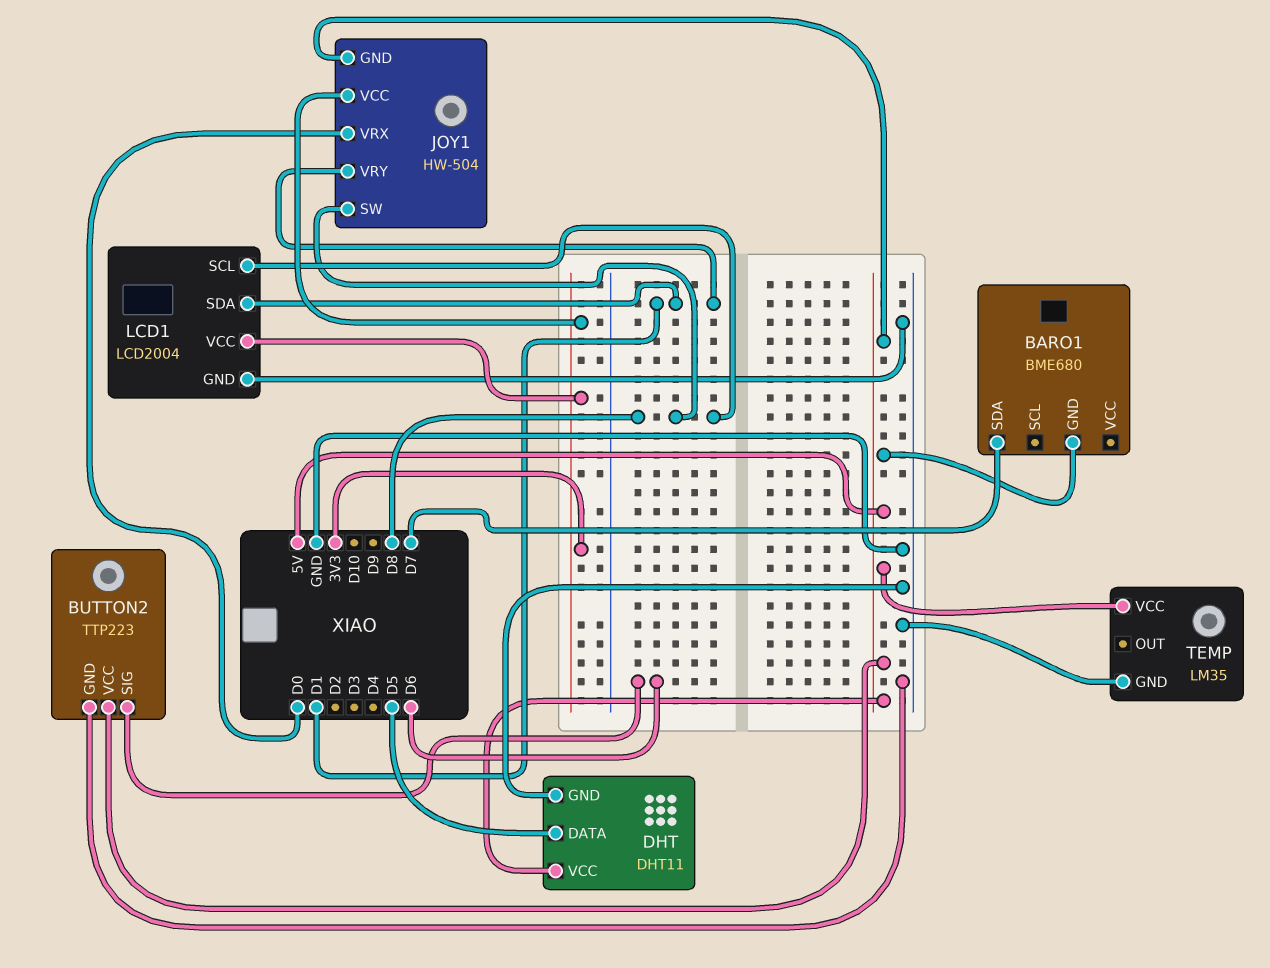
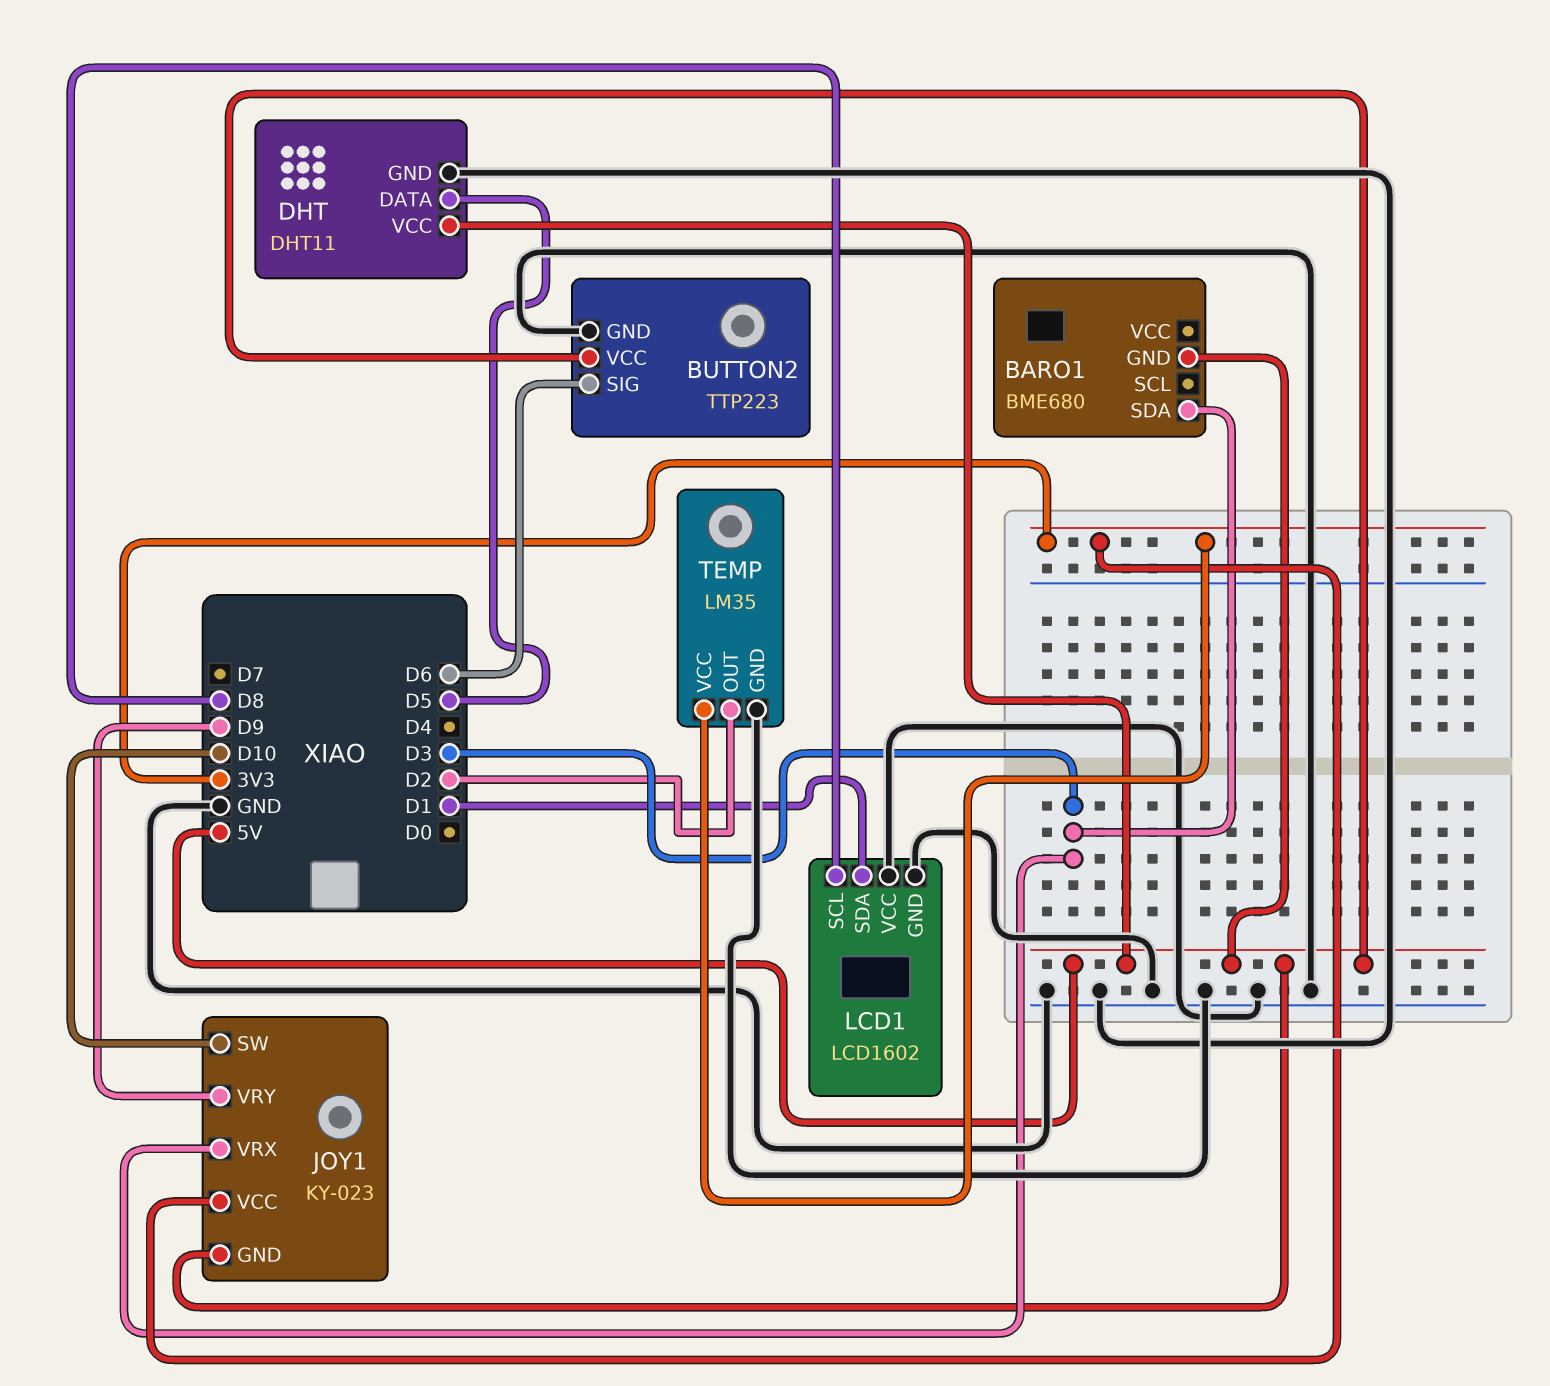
BARO1 pin SDA: D7 -> D3
JOY1: HW-504 -> KY-023
JOY1 pin SW: D8 -> D10
JOY1 pin VRX: D0 -> D3
JOY1 pin VRY: D1 -> D9
LCD1: LCD2004 -> LCD1602
LCD1 pin VCC: 3V3 -> GND
TEMP pin OUT: none -> D2
TEMP pin VCC: 5V -> 3V3

